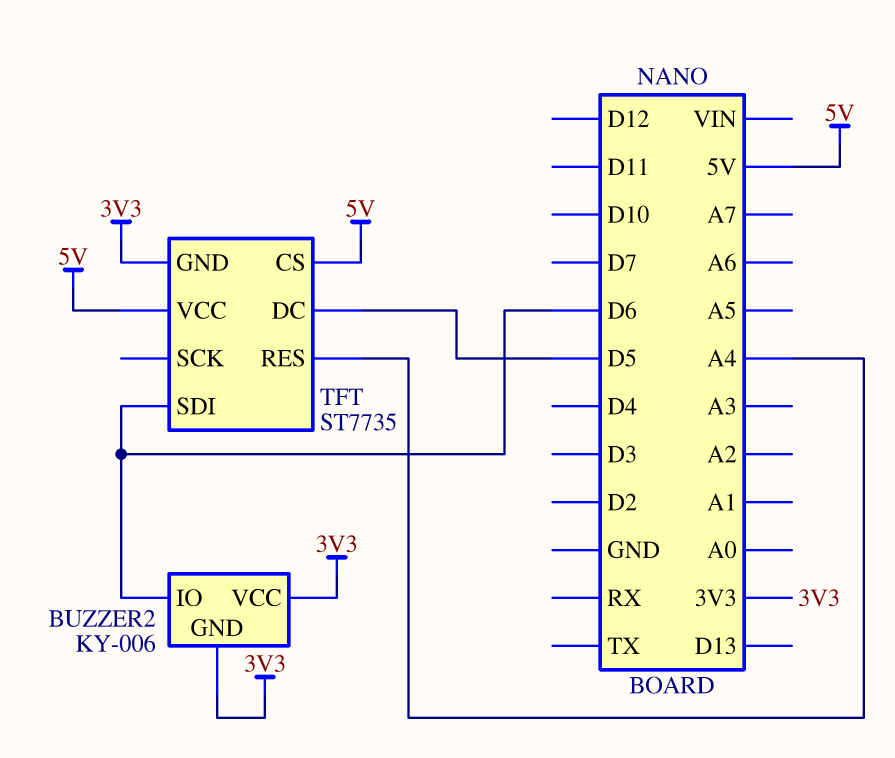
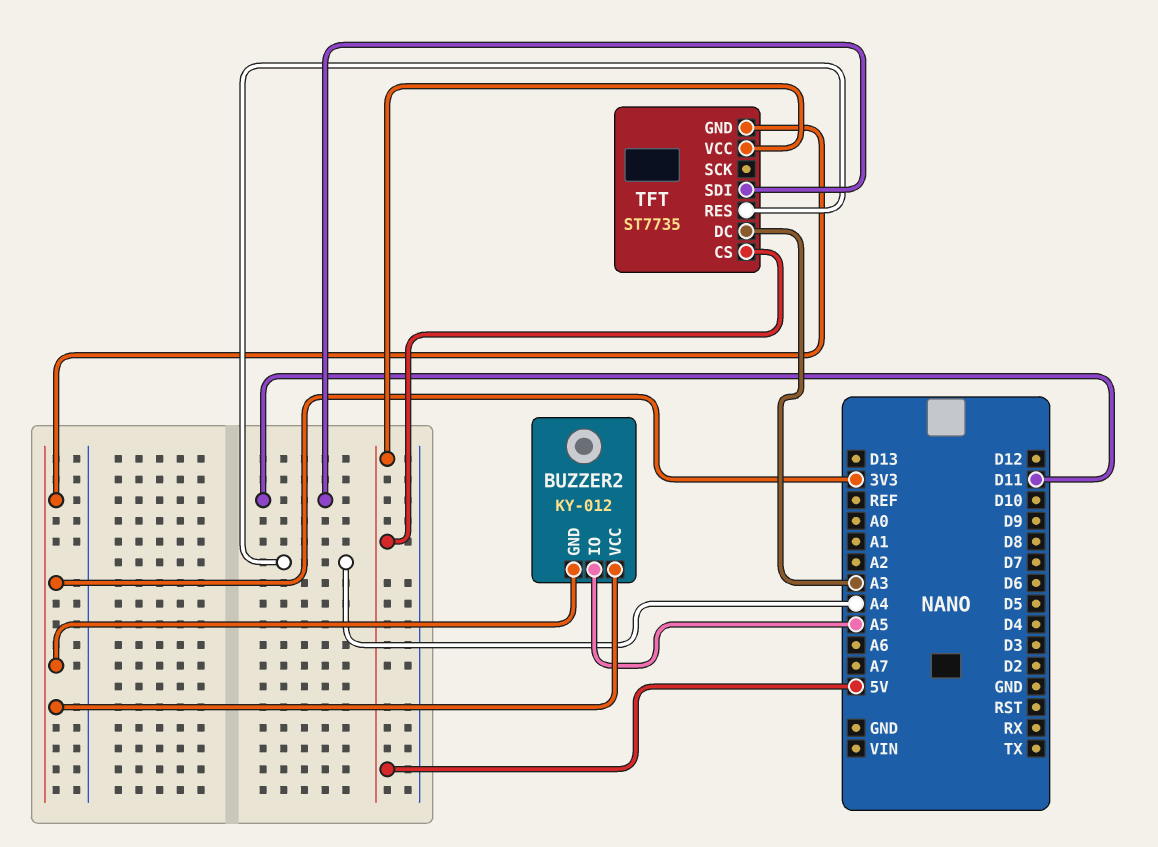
BUZZER2: KY-006 -> KY-012
BUZZER2 pin IO: D6 -> A5
TFT pin DC: D5 -> A3
TFT pin SDI: D6 -> D11

